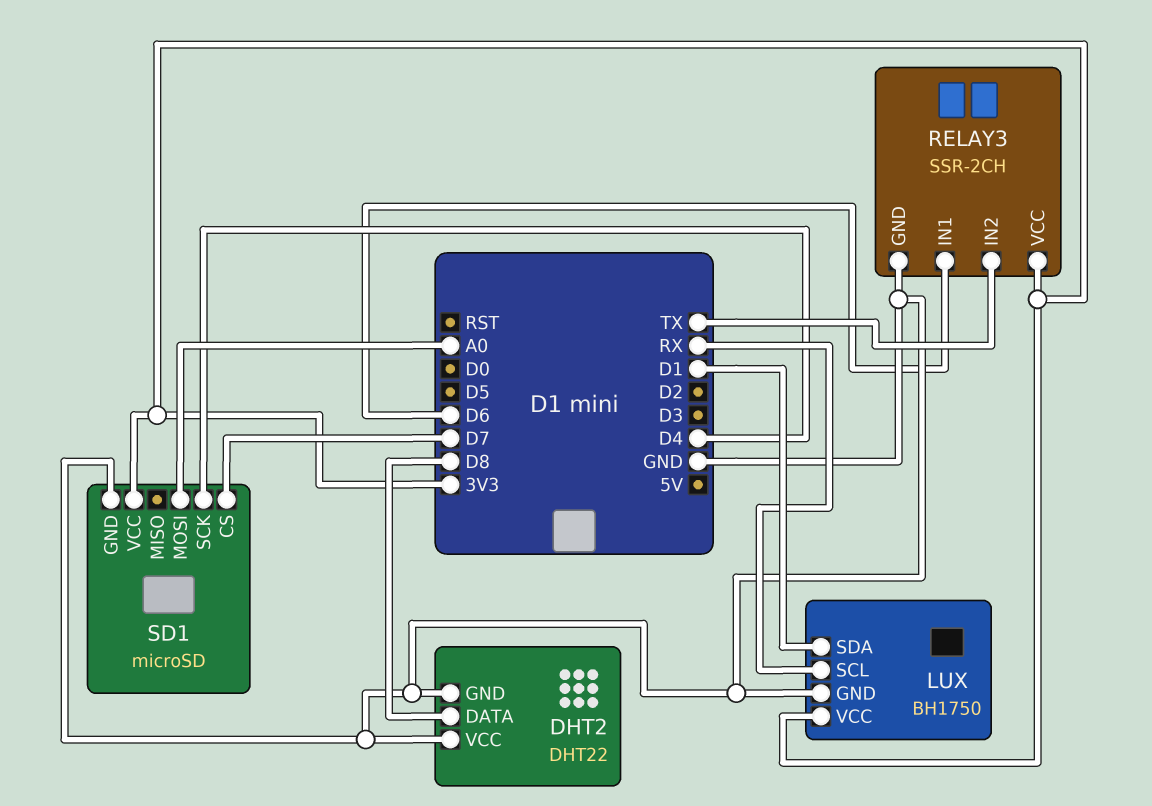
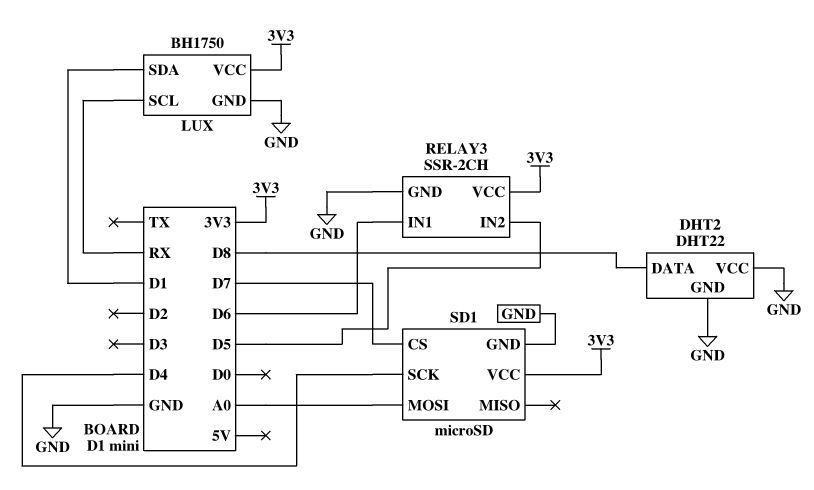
RELAY3 pin IN2: TX -> D5

